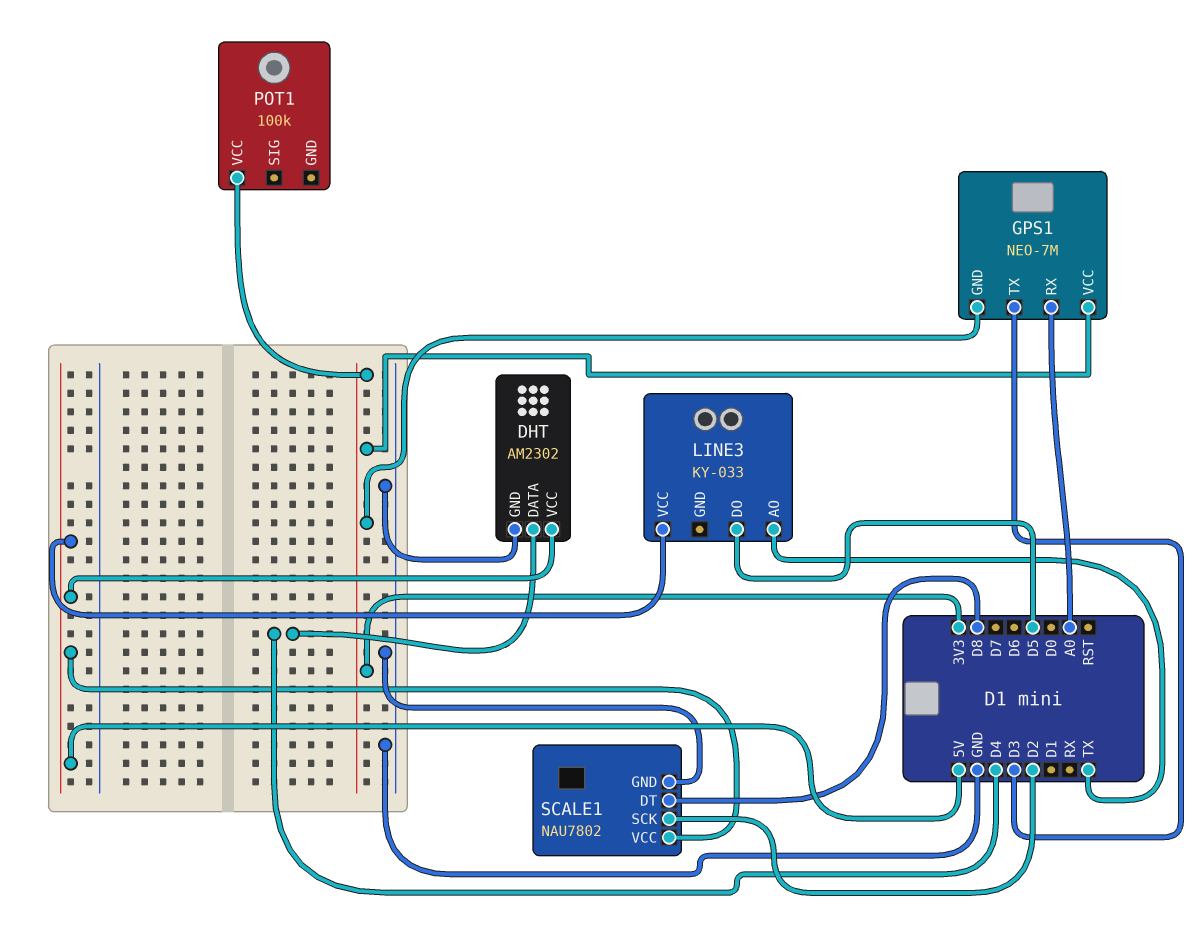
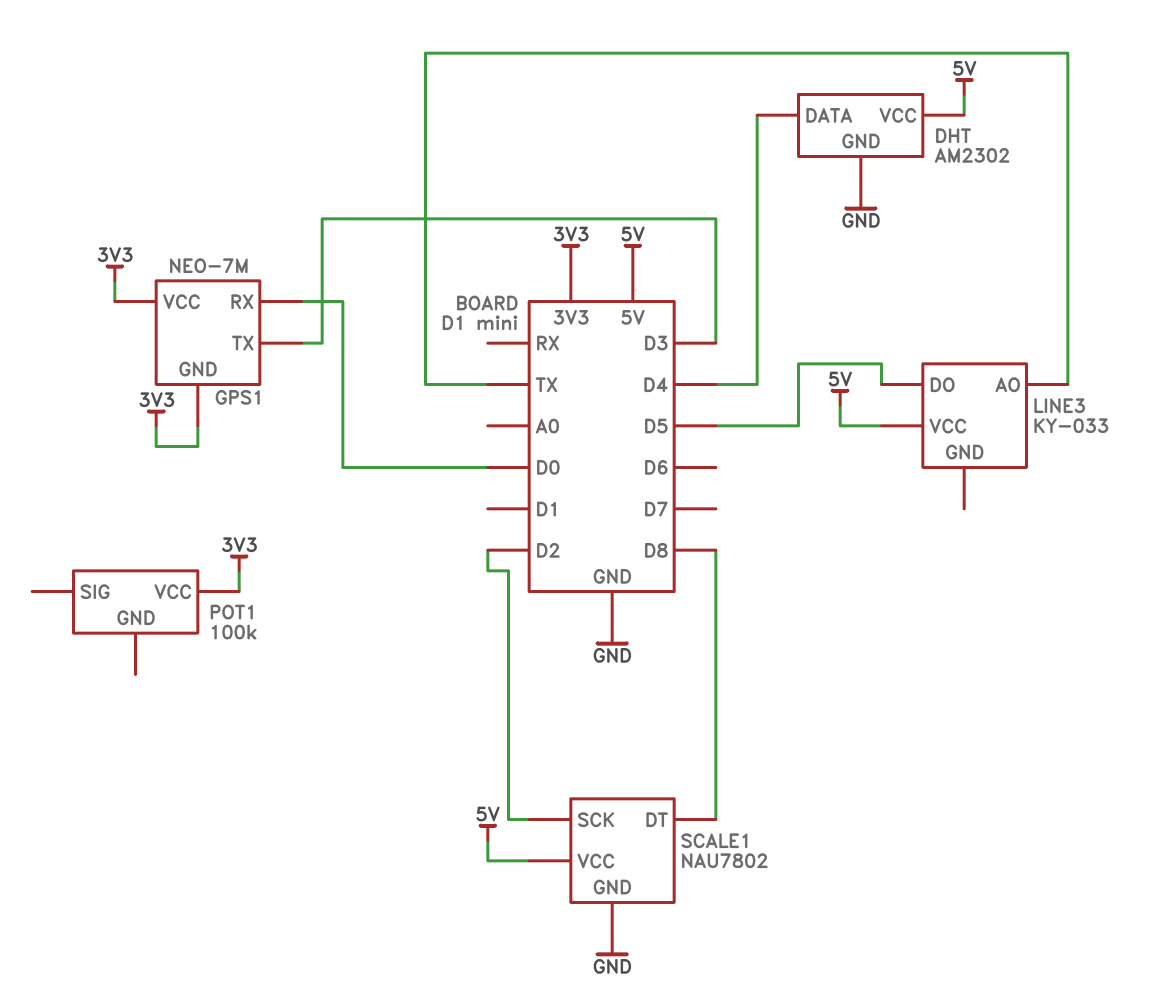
GPS1 pin RX: A0 -> D0

